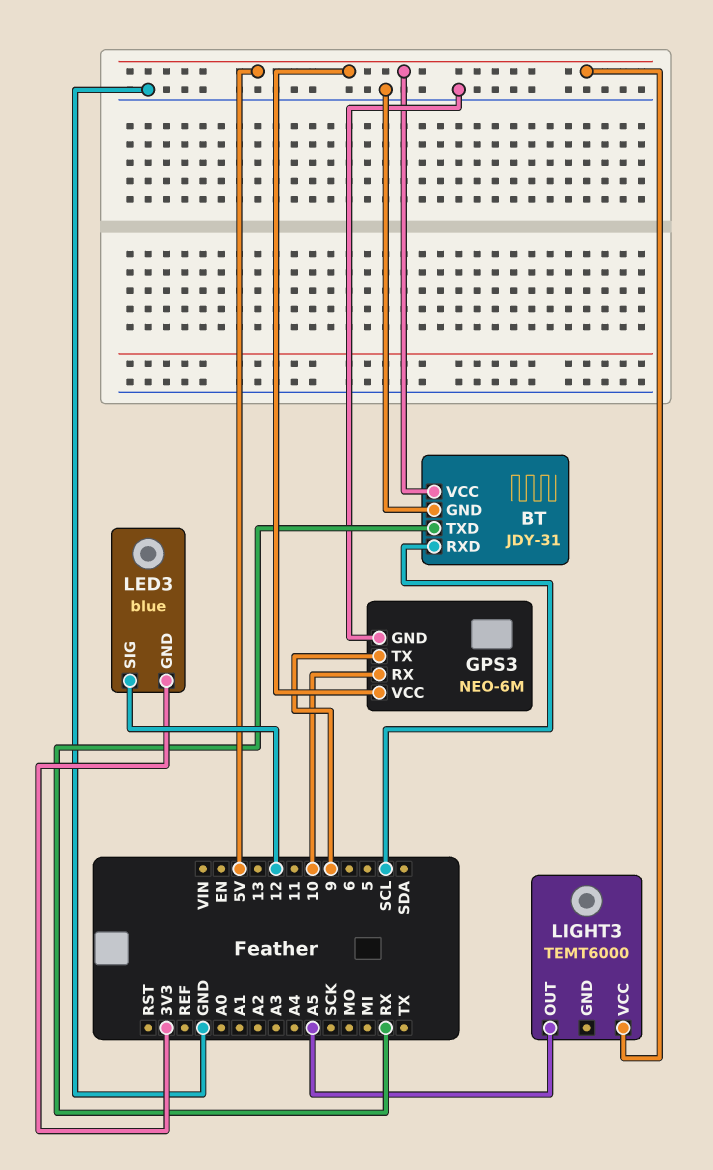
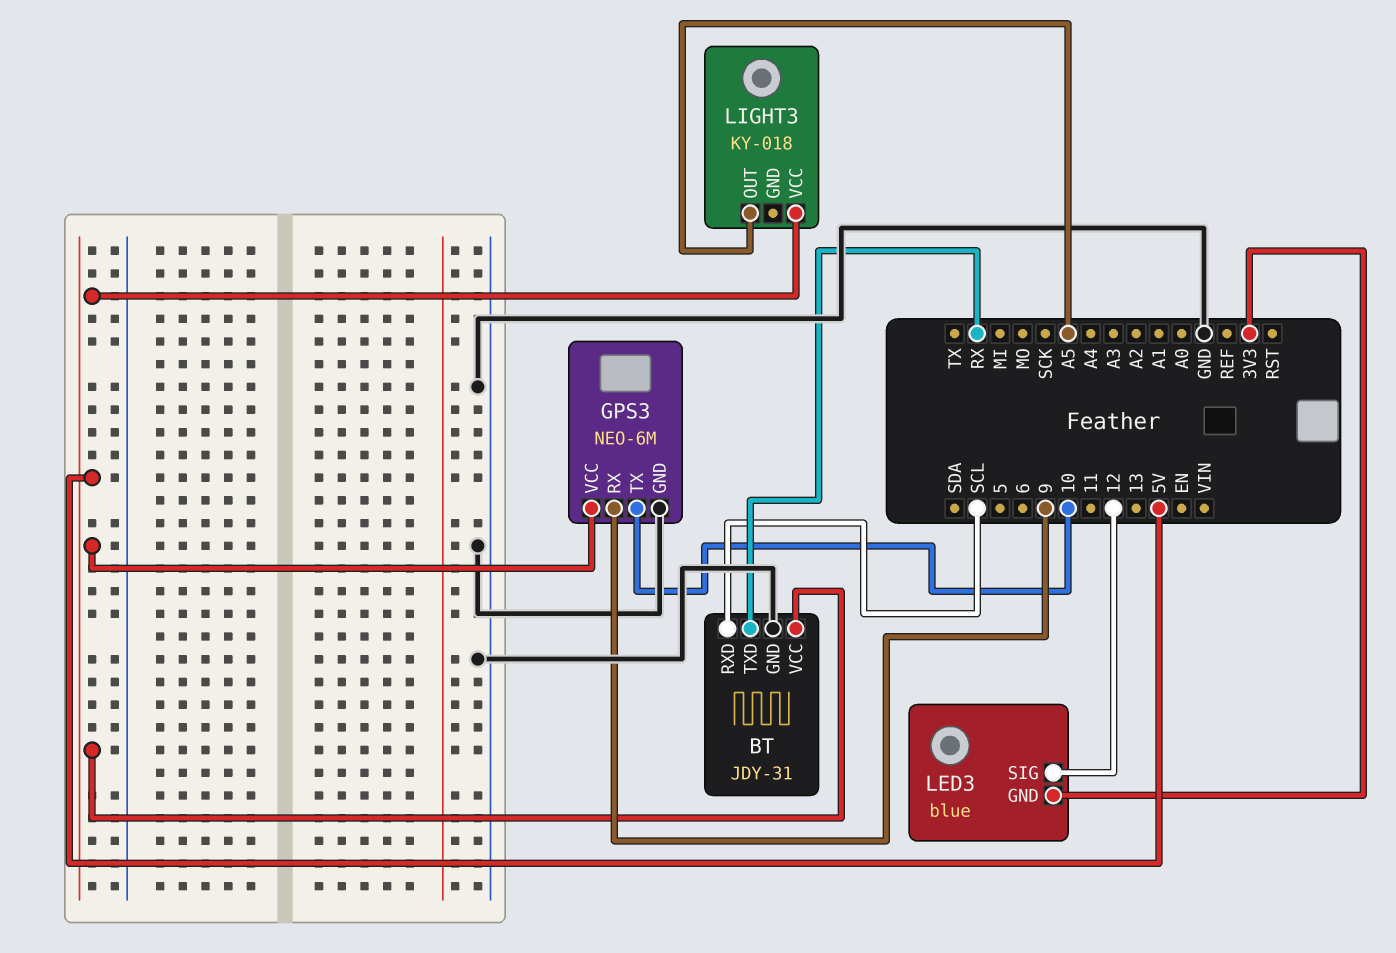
GPS3 pin RX: 10 -> 9
GPS3 pin TX: 9 -> 10
LIGHT3: TEMT6000 -> KY-018

